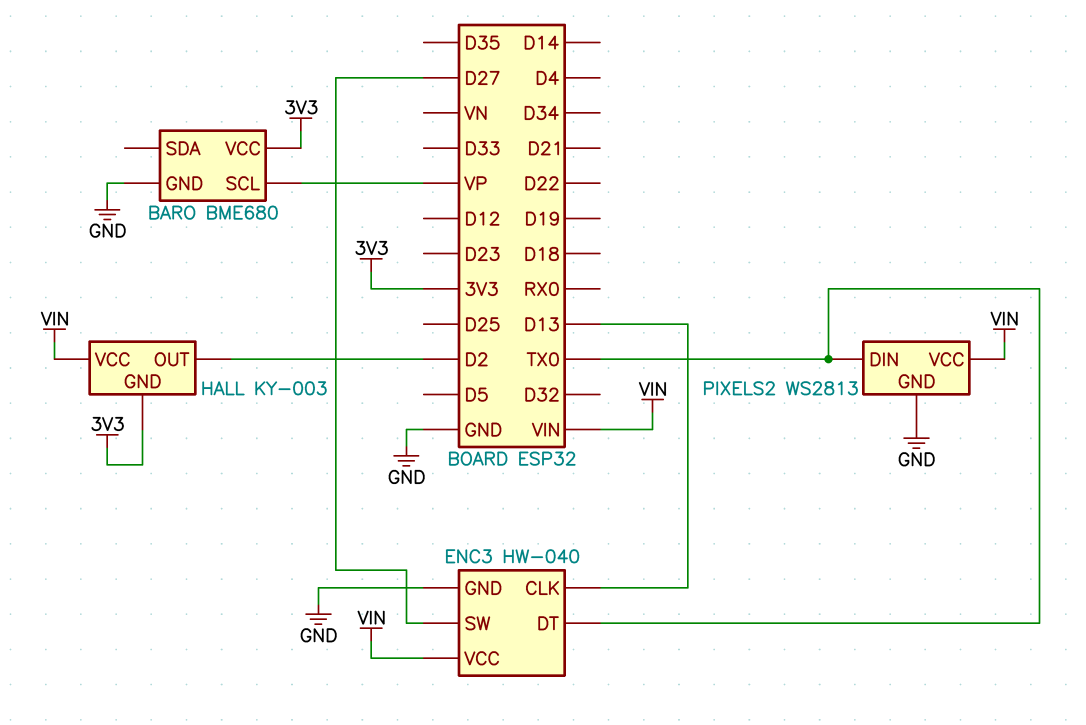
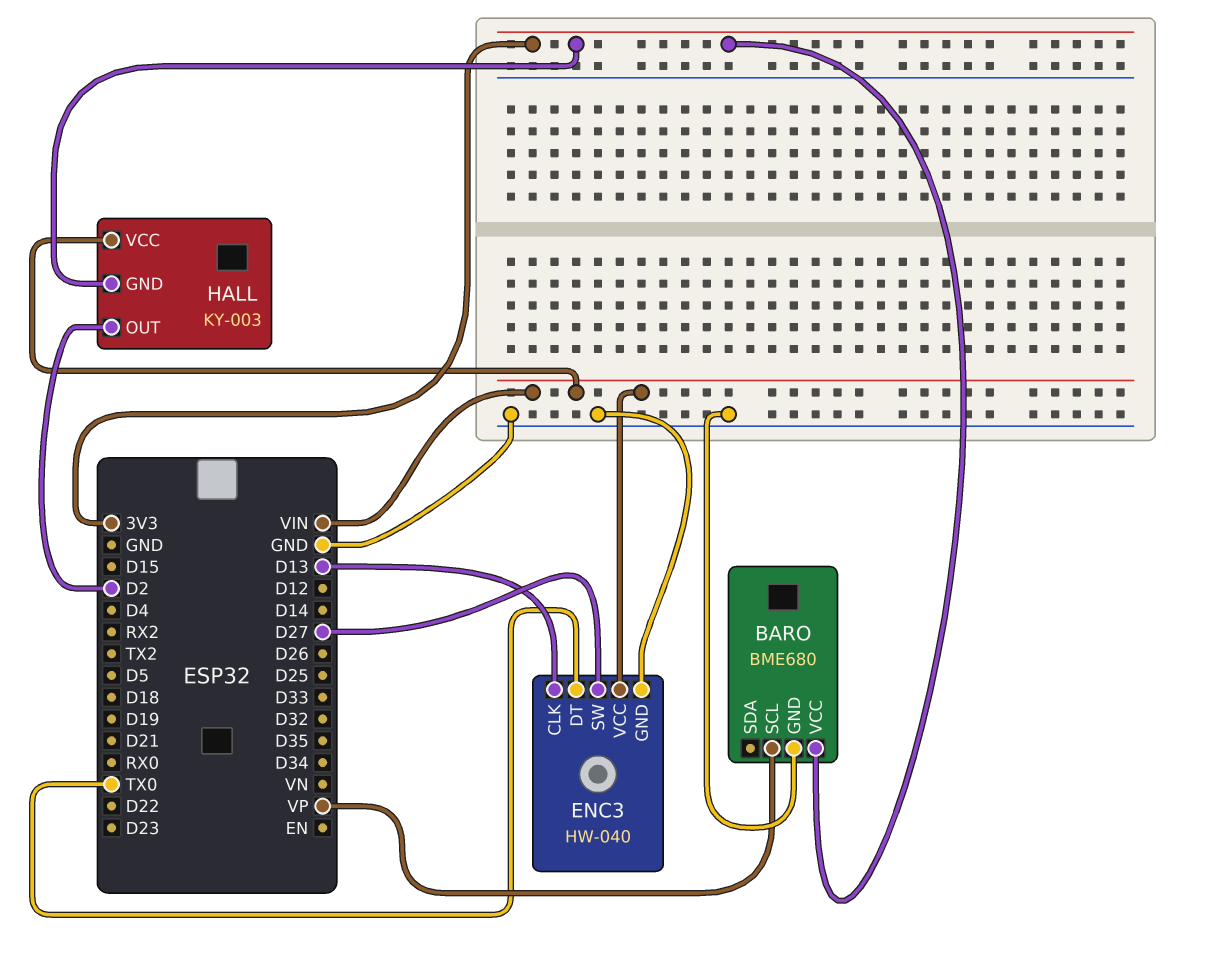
PIXELS2: WS2813 -> none
PIXELS2 pin DIN: TX0 -> none
PIXELS2 pin GND: GND -> none
PIXELS2 pin VCC: VIN -> none

